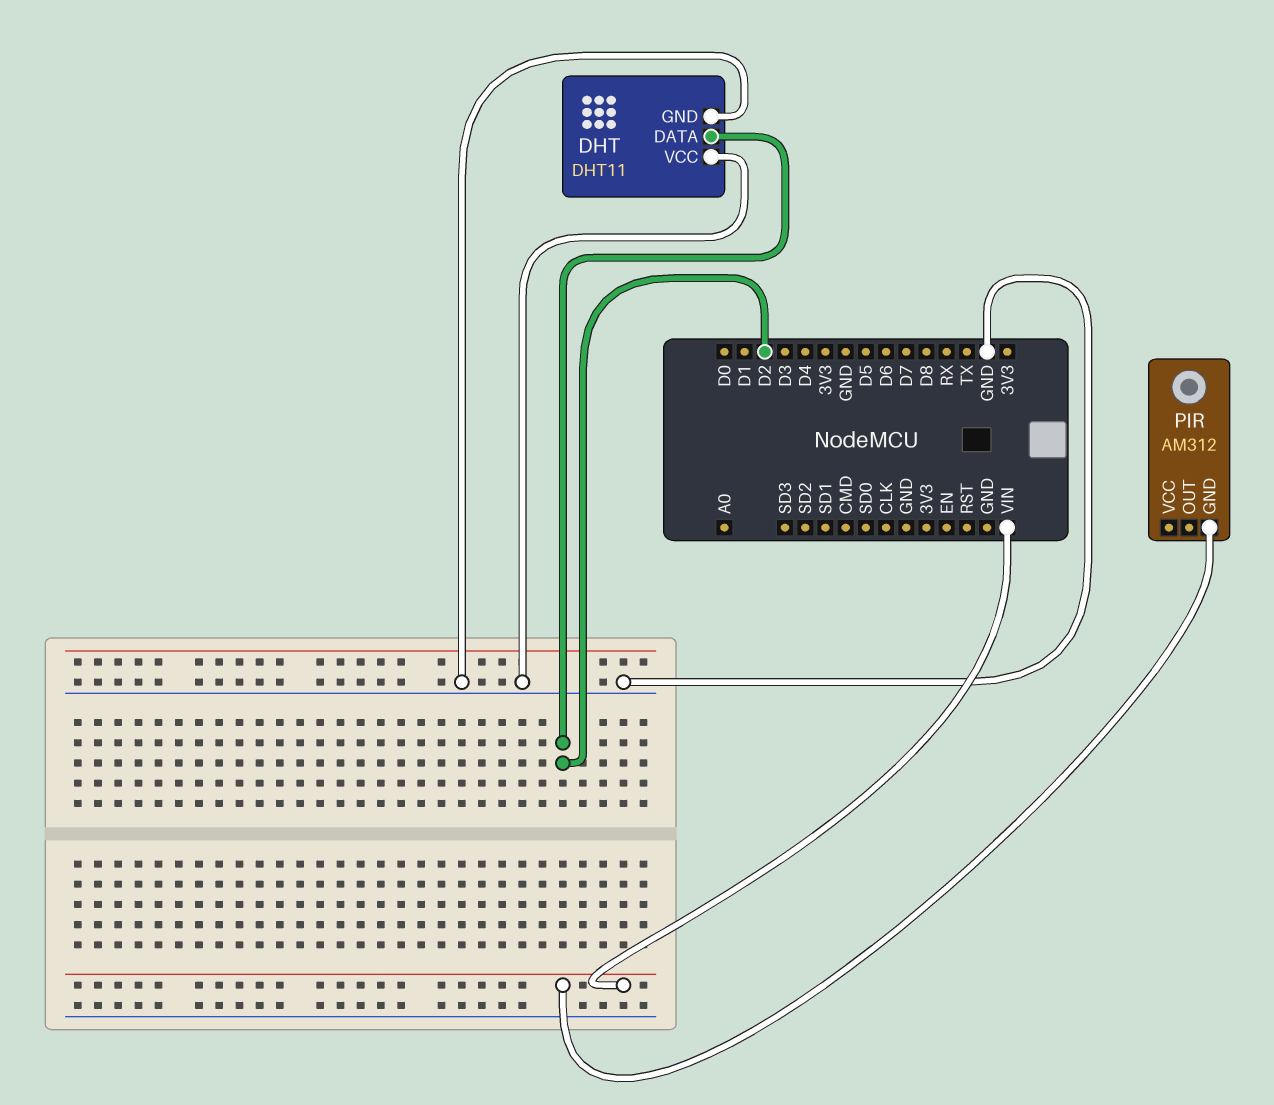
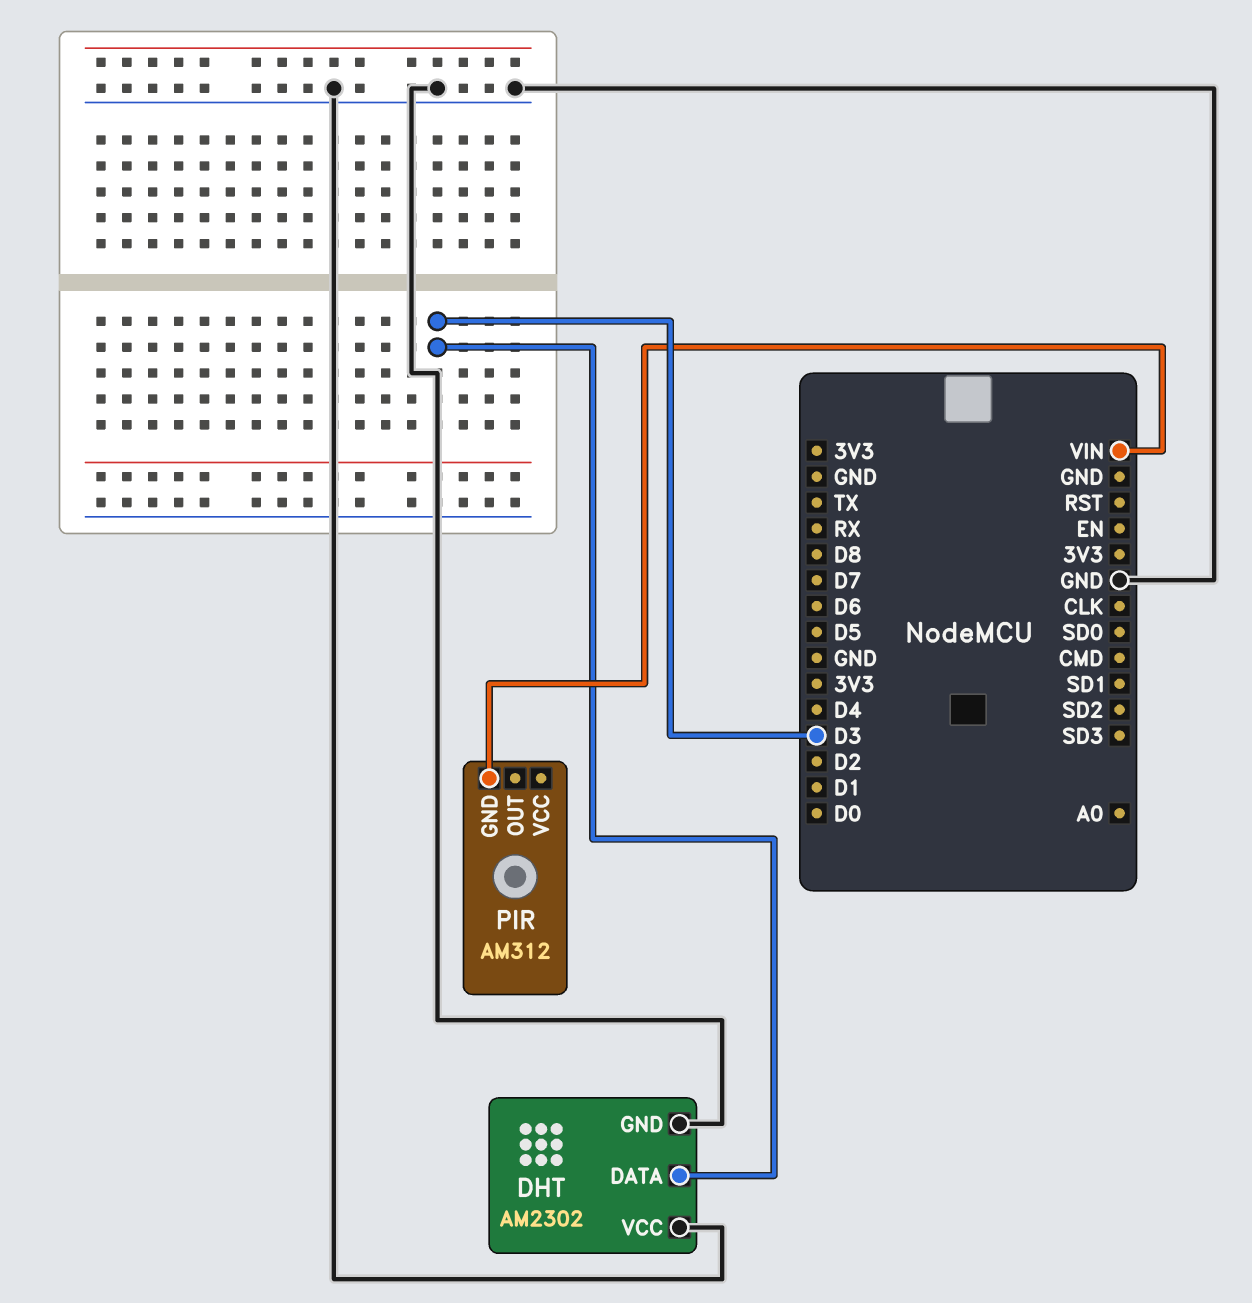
DHT: DHT11 -> AM2302
DHT pin DATA: D2 -> D3

